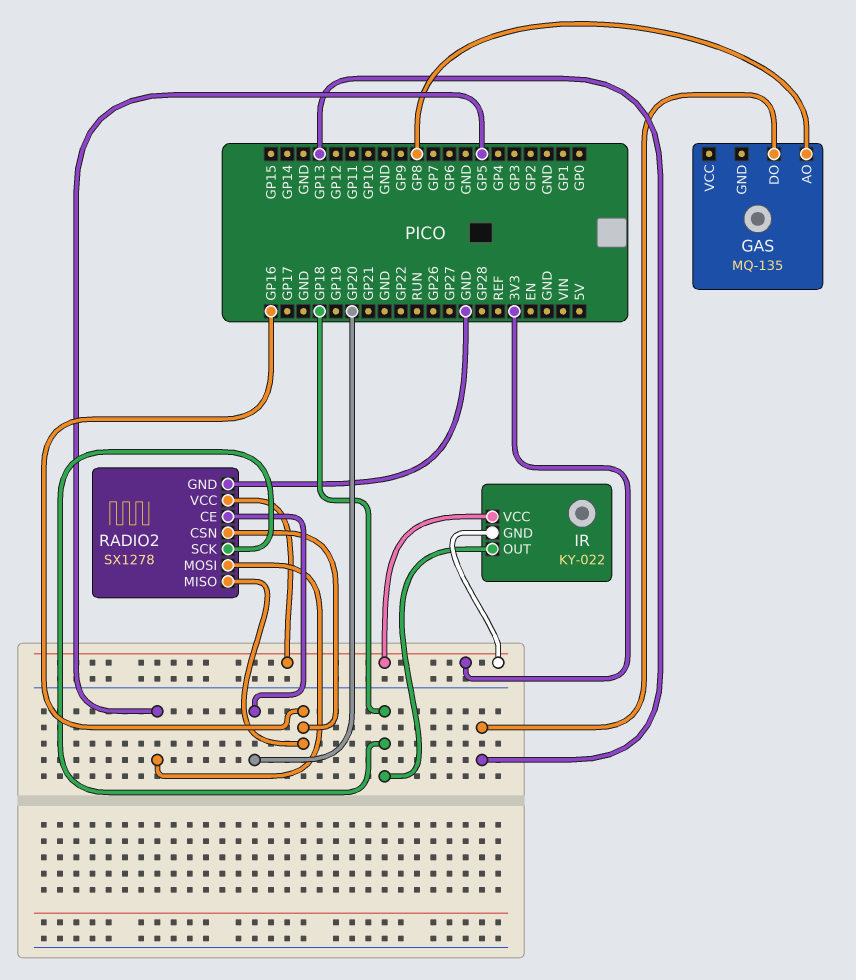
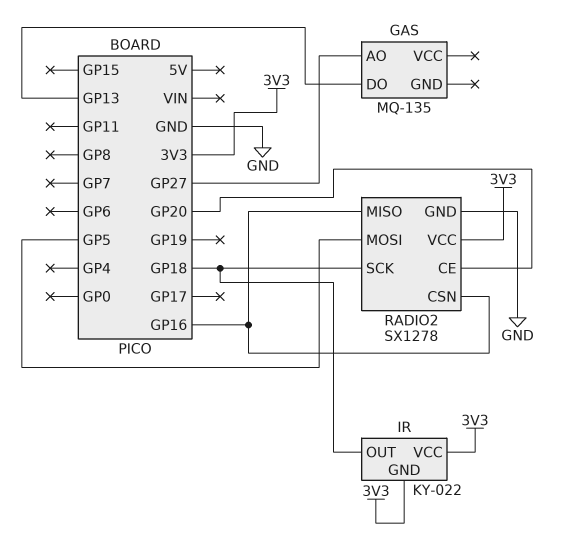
GAS pin AO: GP8 -> GP27

